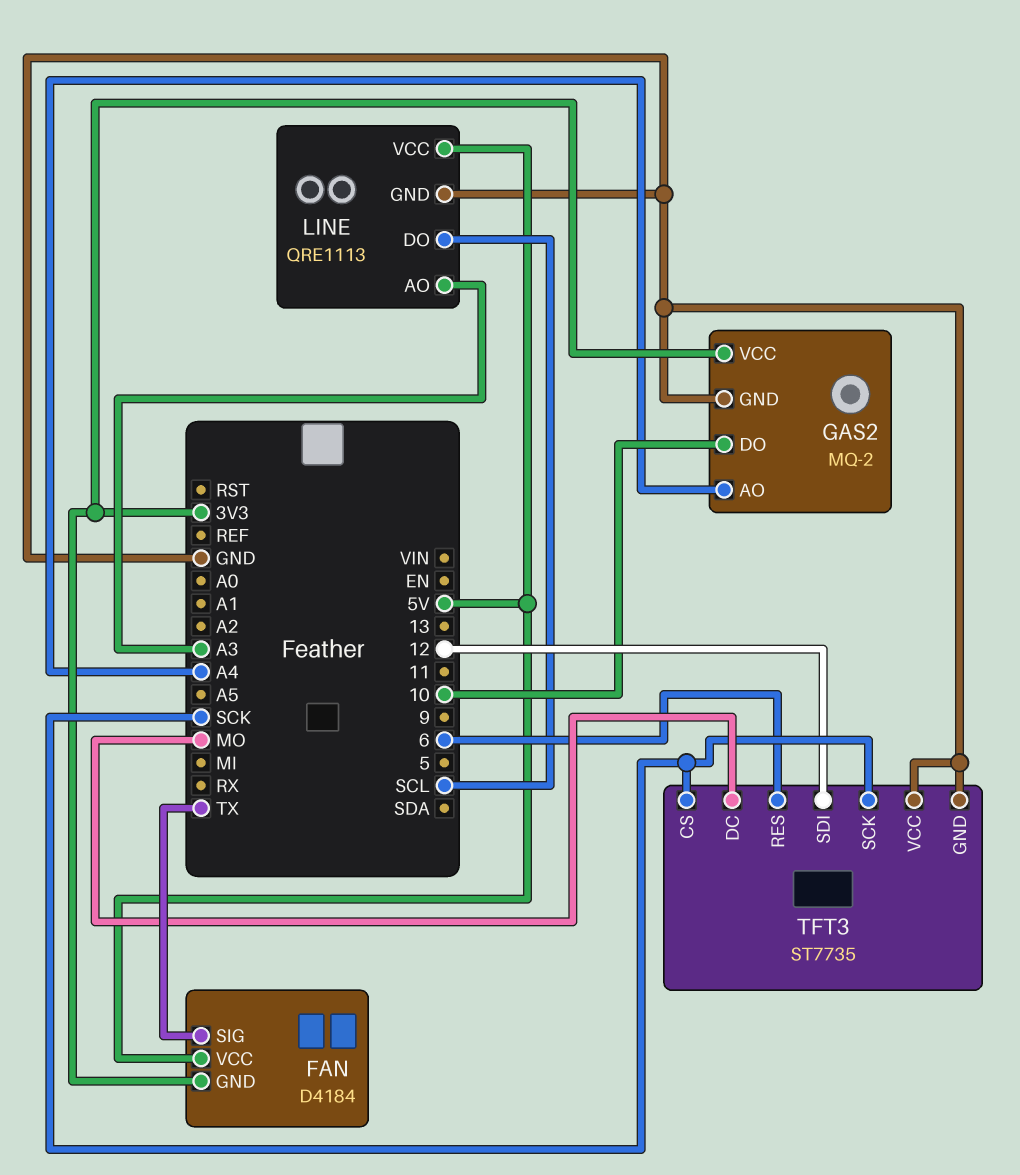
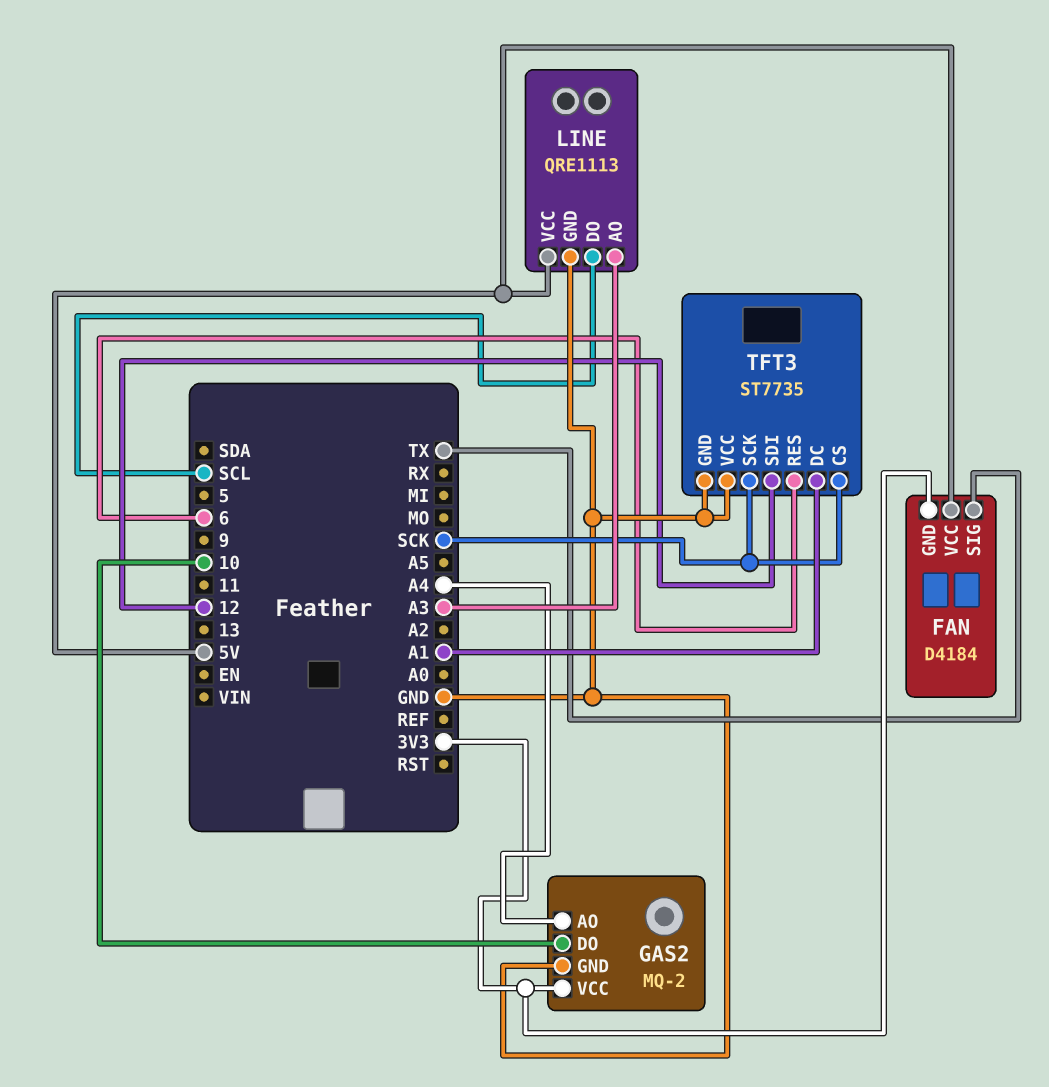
TFT3 pin DC: MO -> A1

